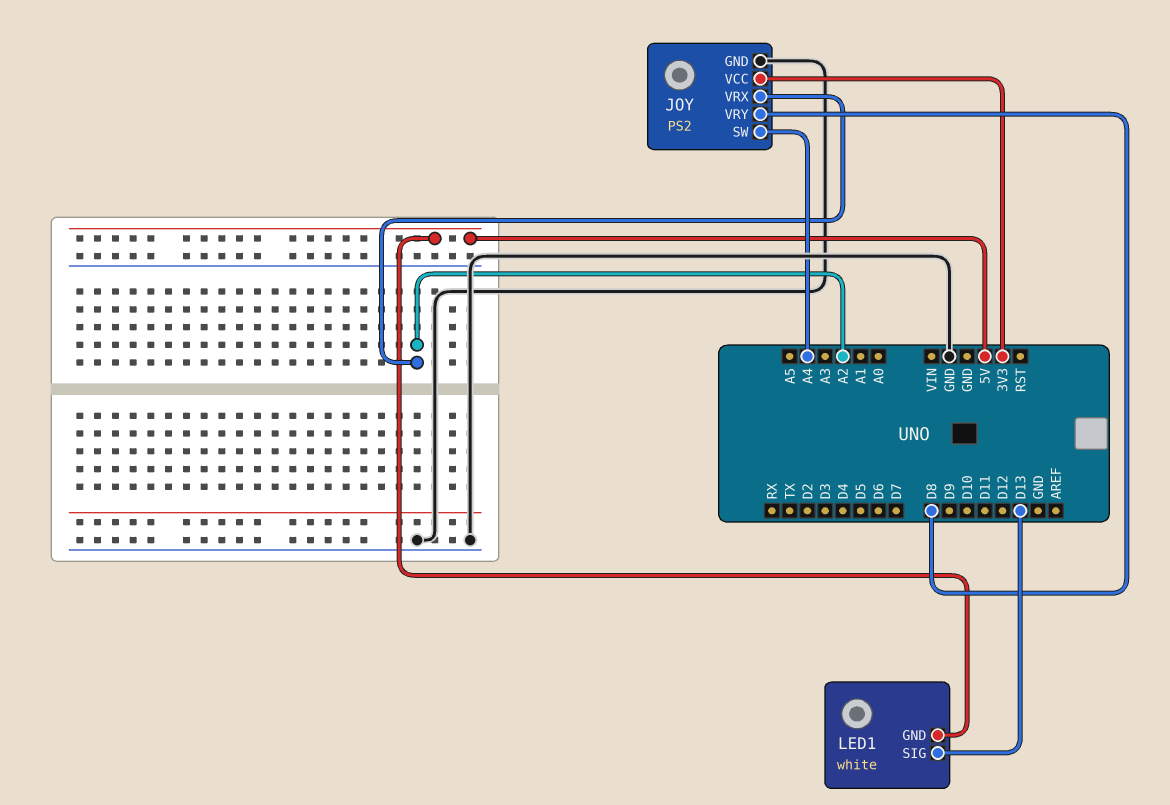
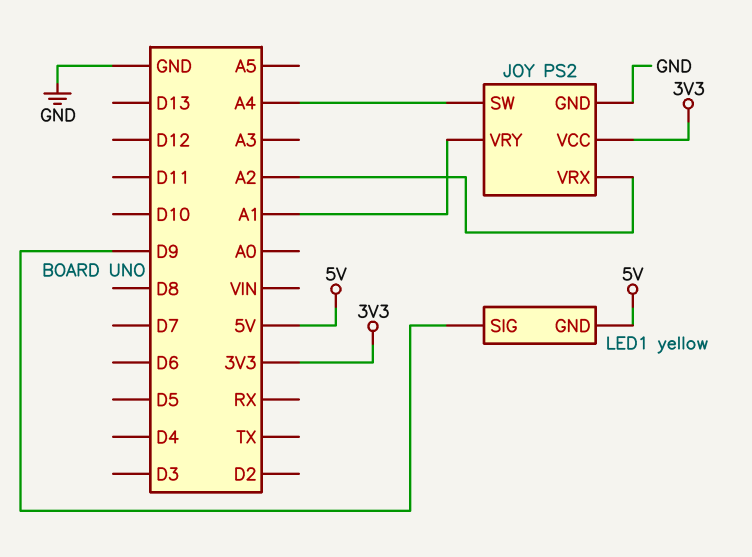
JOY pin VRY: D8 -> A1
LED1: white -> yellow
LED1 pin SIG: D13 -> D9

